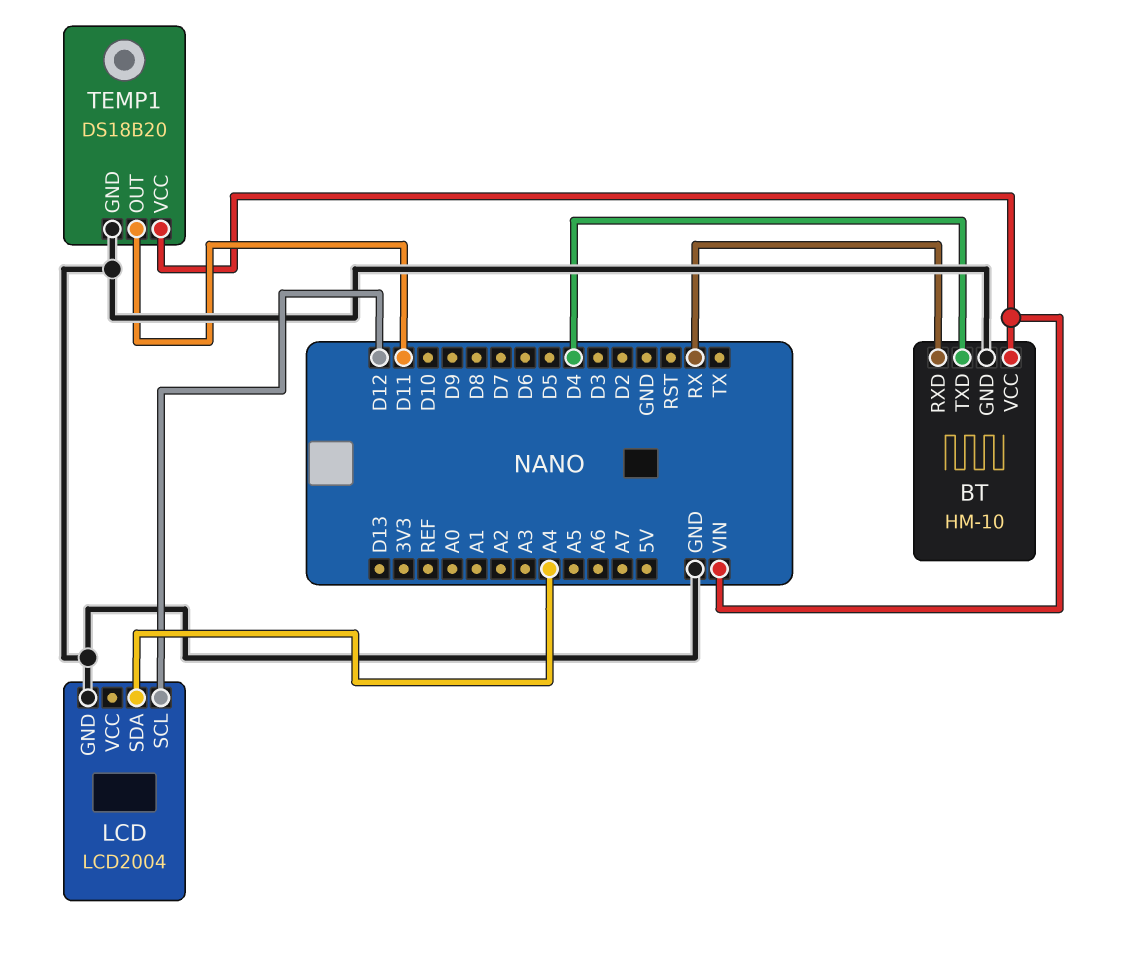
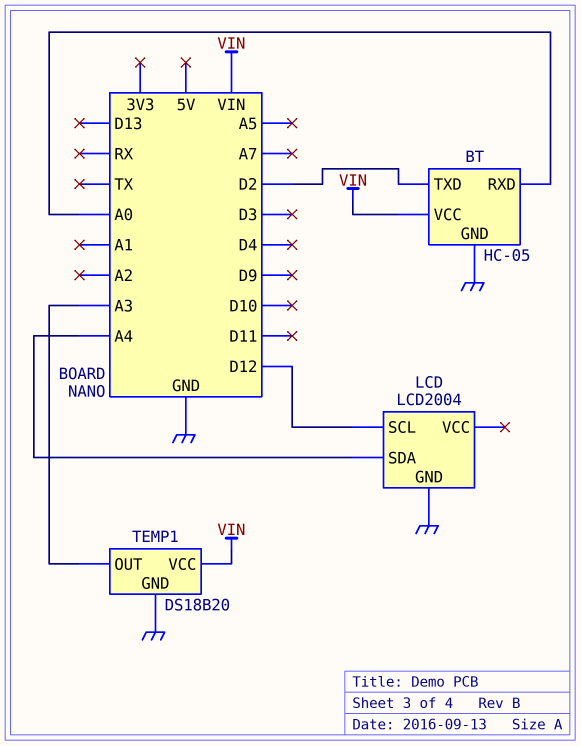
BT: HM-10 -> HC-05
BT pin RXD: RX -> A0
BT pin TXD: D4 -> D2
TEMP1 pin OUT: D11 -> A3

